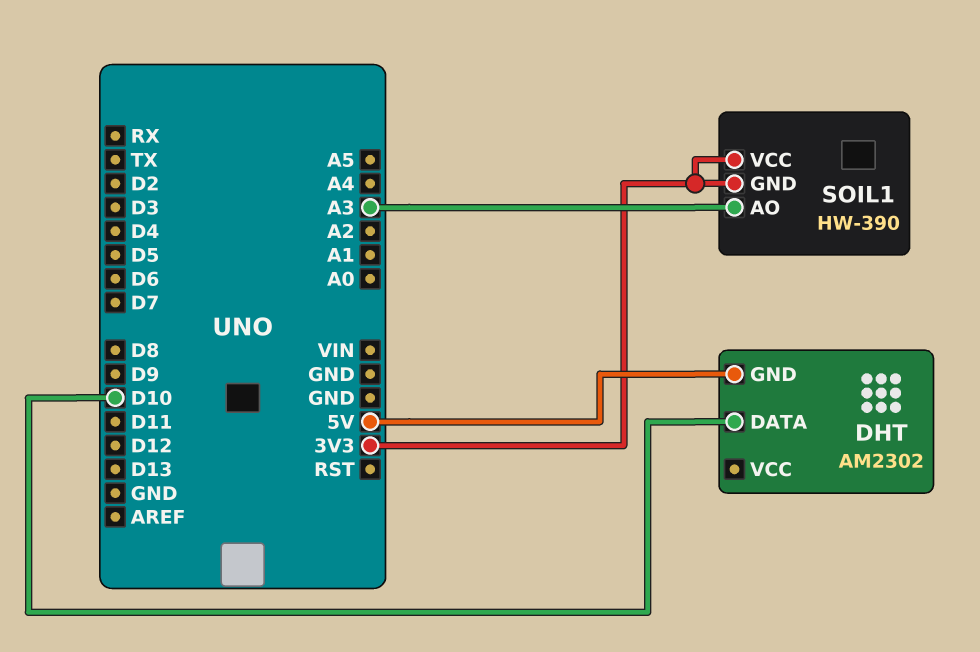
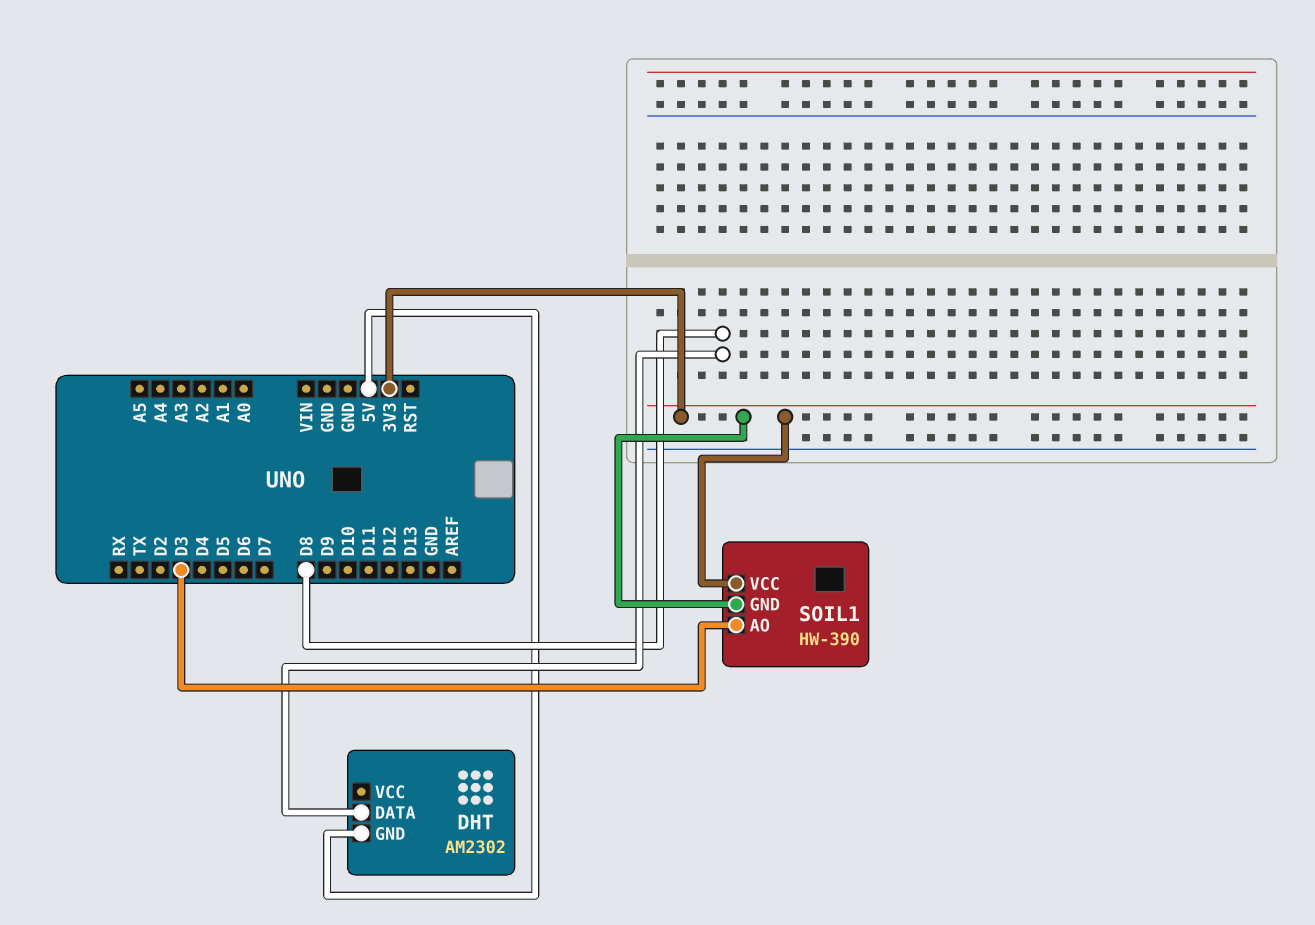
DHT pin DATA: D10 -> D8
SOIL1 pin AO: A3 -> D3

